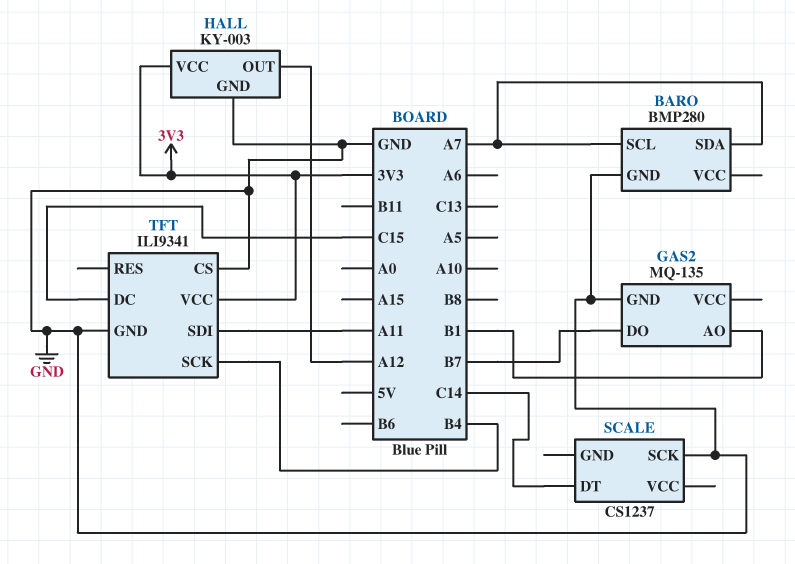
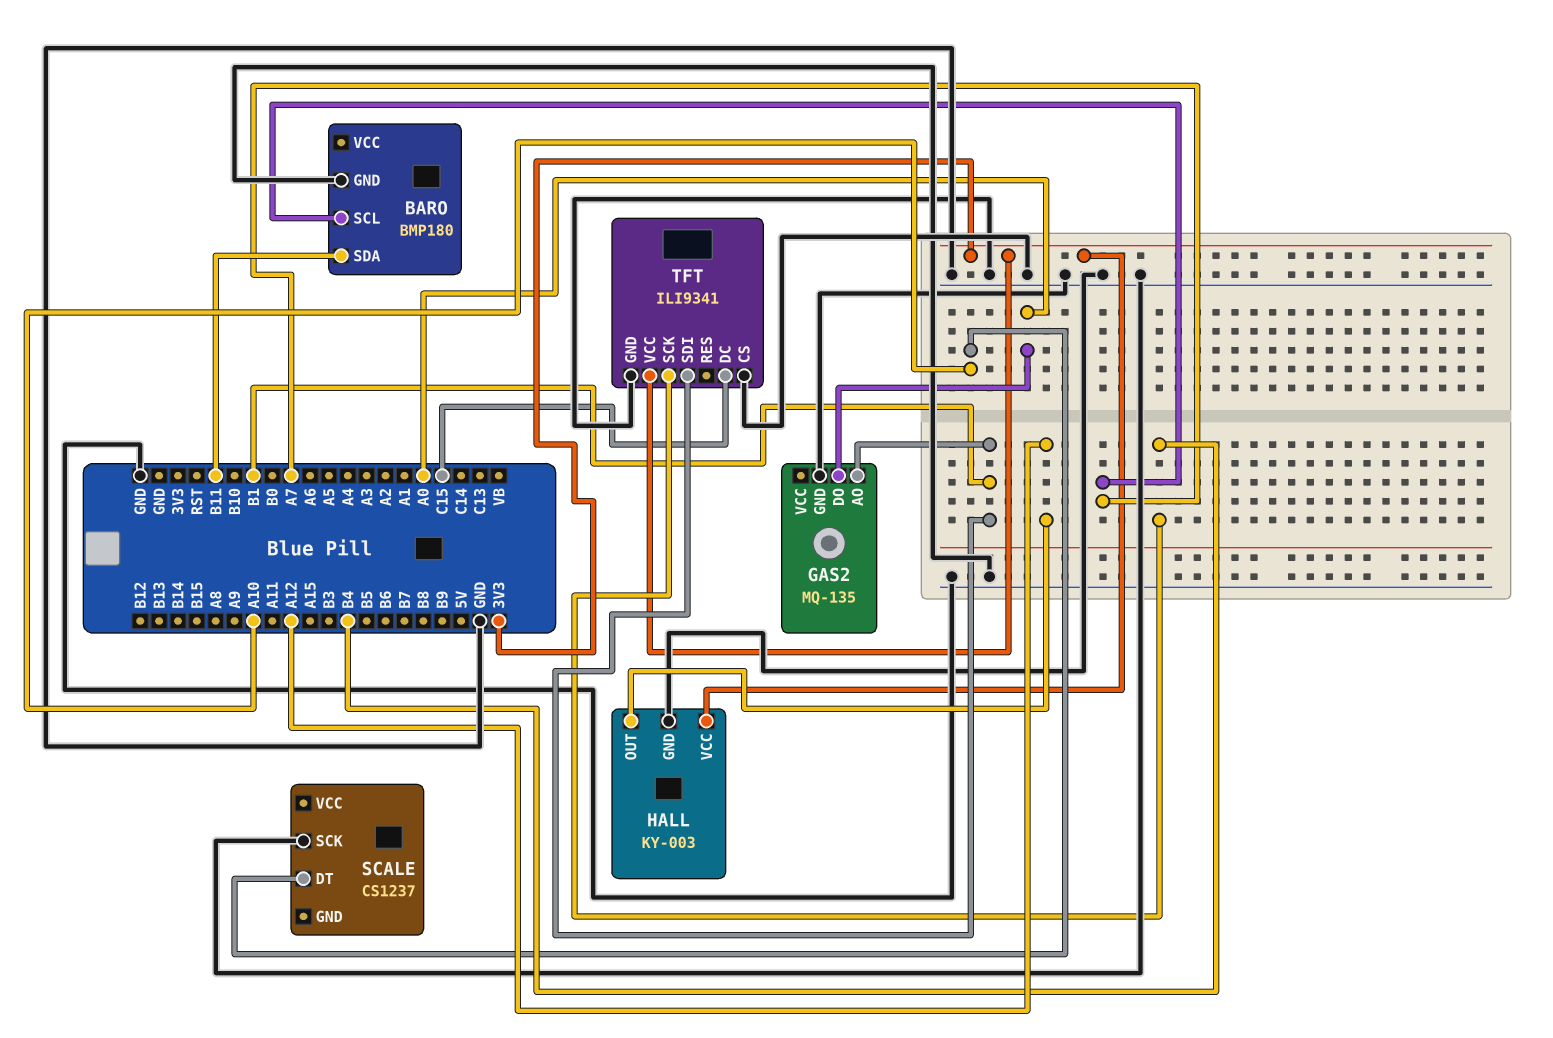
BARO: BMP280 -> BMP180
BARO pin SDA: A7 -> B11
GAS2 pin DO: B7 -> A0
SCALE pin DT: C14 -> A10
TFT pin SDI: A11 -> B1

